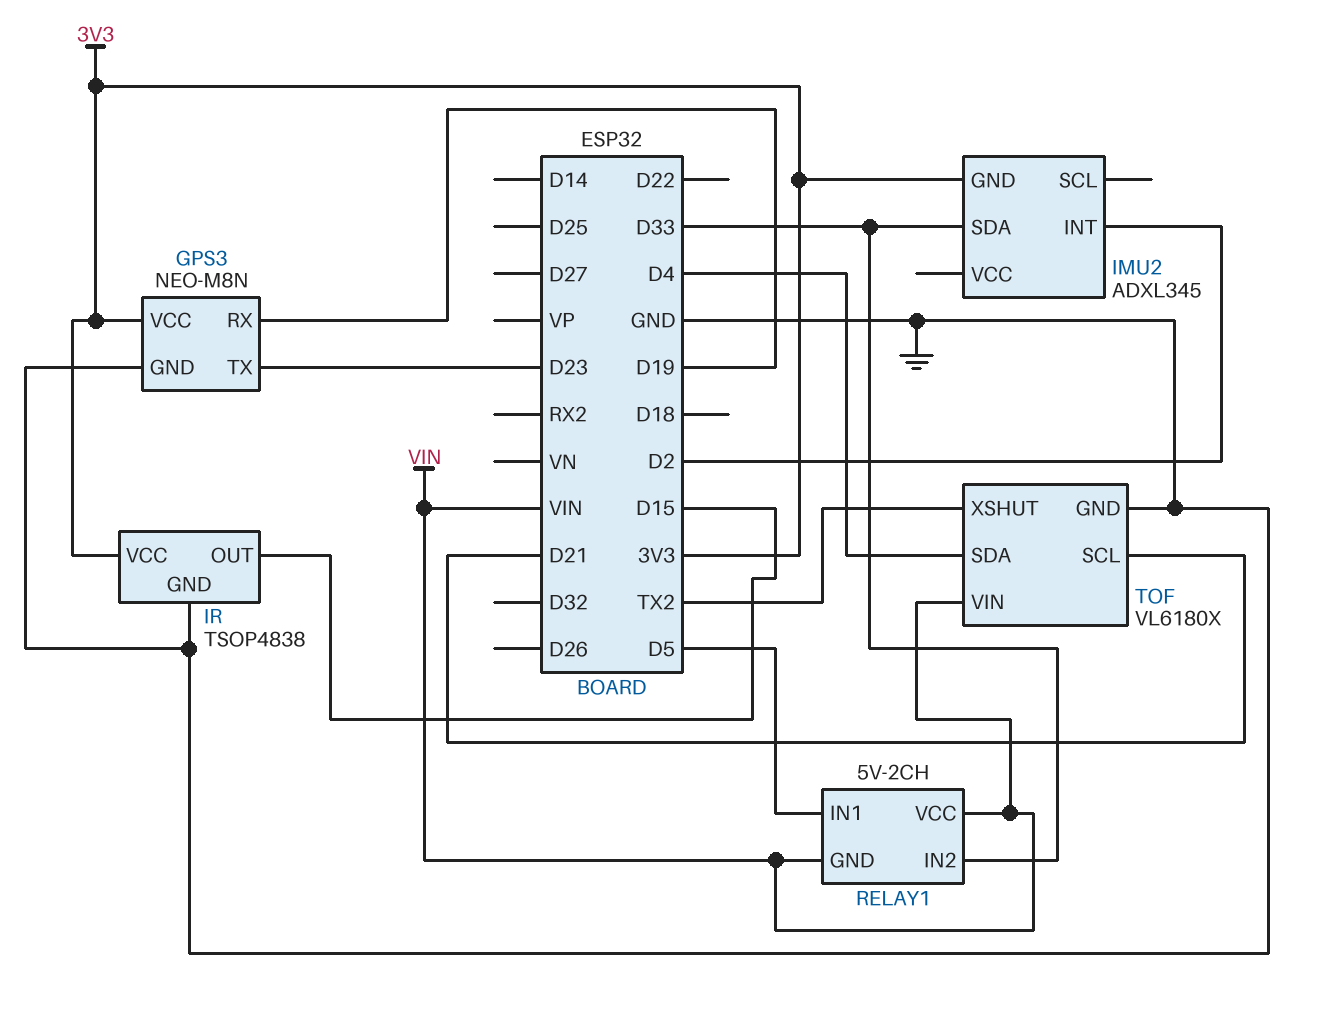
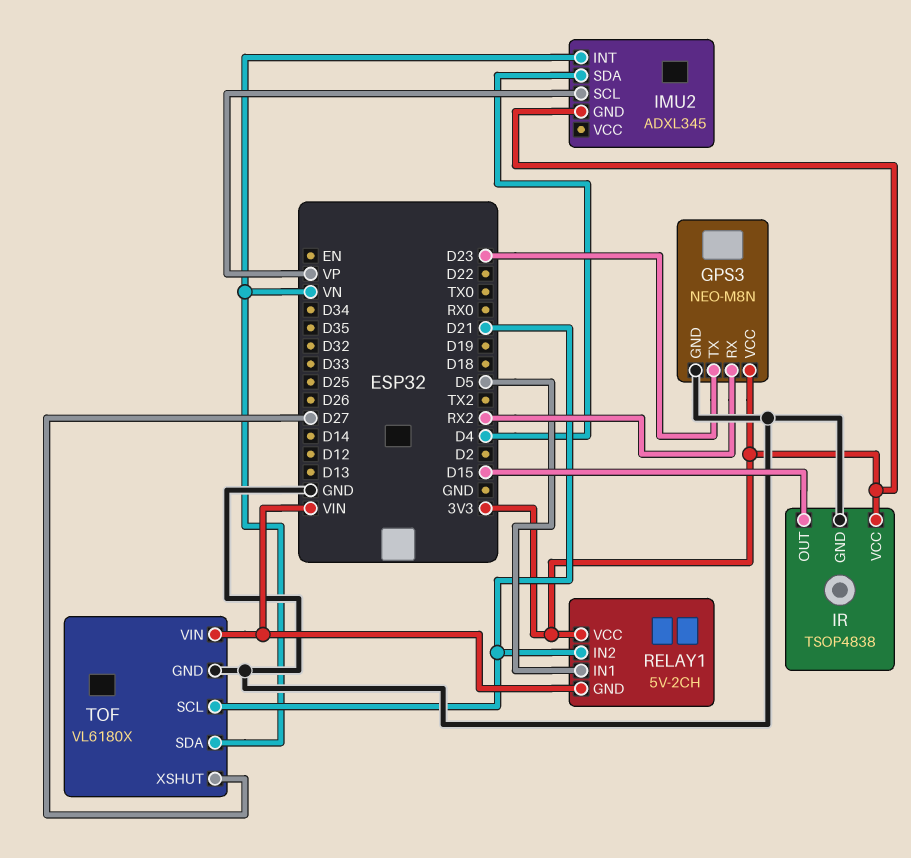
GPS3 pin RX: D19 -> RX2
IMU2 pin INT: D2 -> VN
IMU2 pin SCL: none -> VP
IMU2 pin SDA: D33 -> D4
RELAY1 pin IN2: D33 -> D21
RELAY1 pin VCC: VIN -> 3V3
TOF pin SDA: D4 -> VN
TOF pin XSHUT: TX2 -> D27

